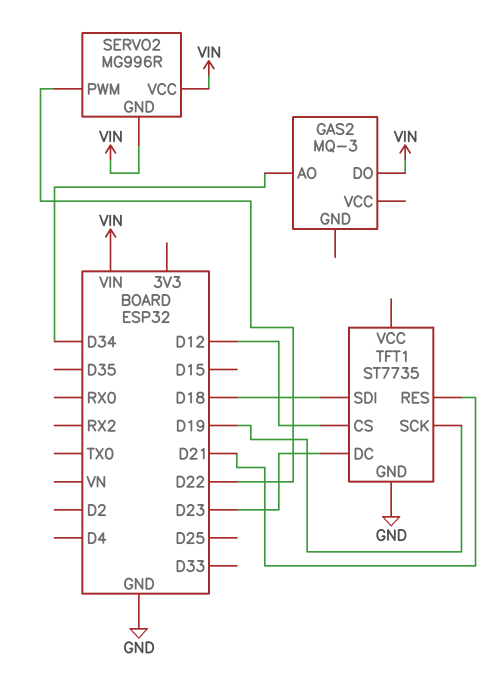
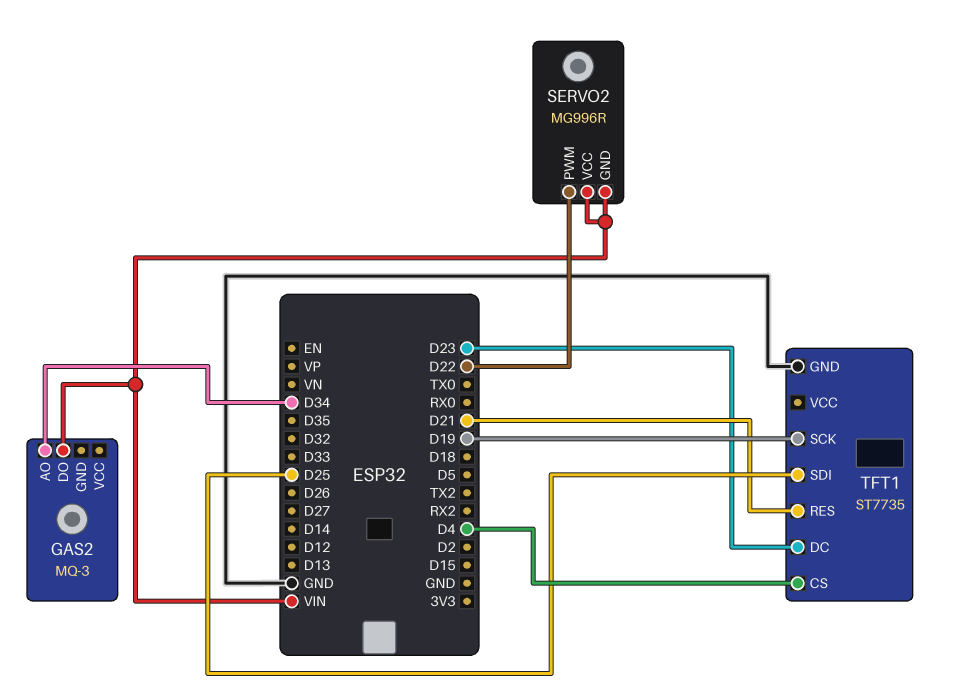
TFT1 pin CS: D12 -> D4
TFT1 pin SDI: D18 -> D25

